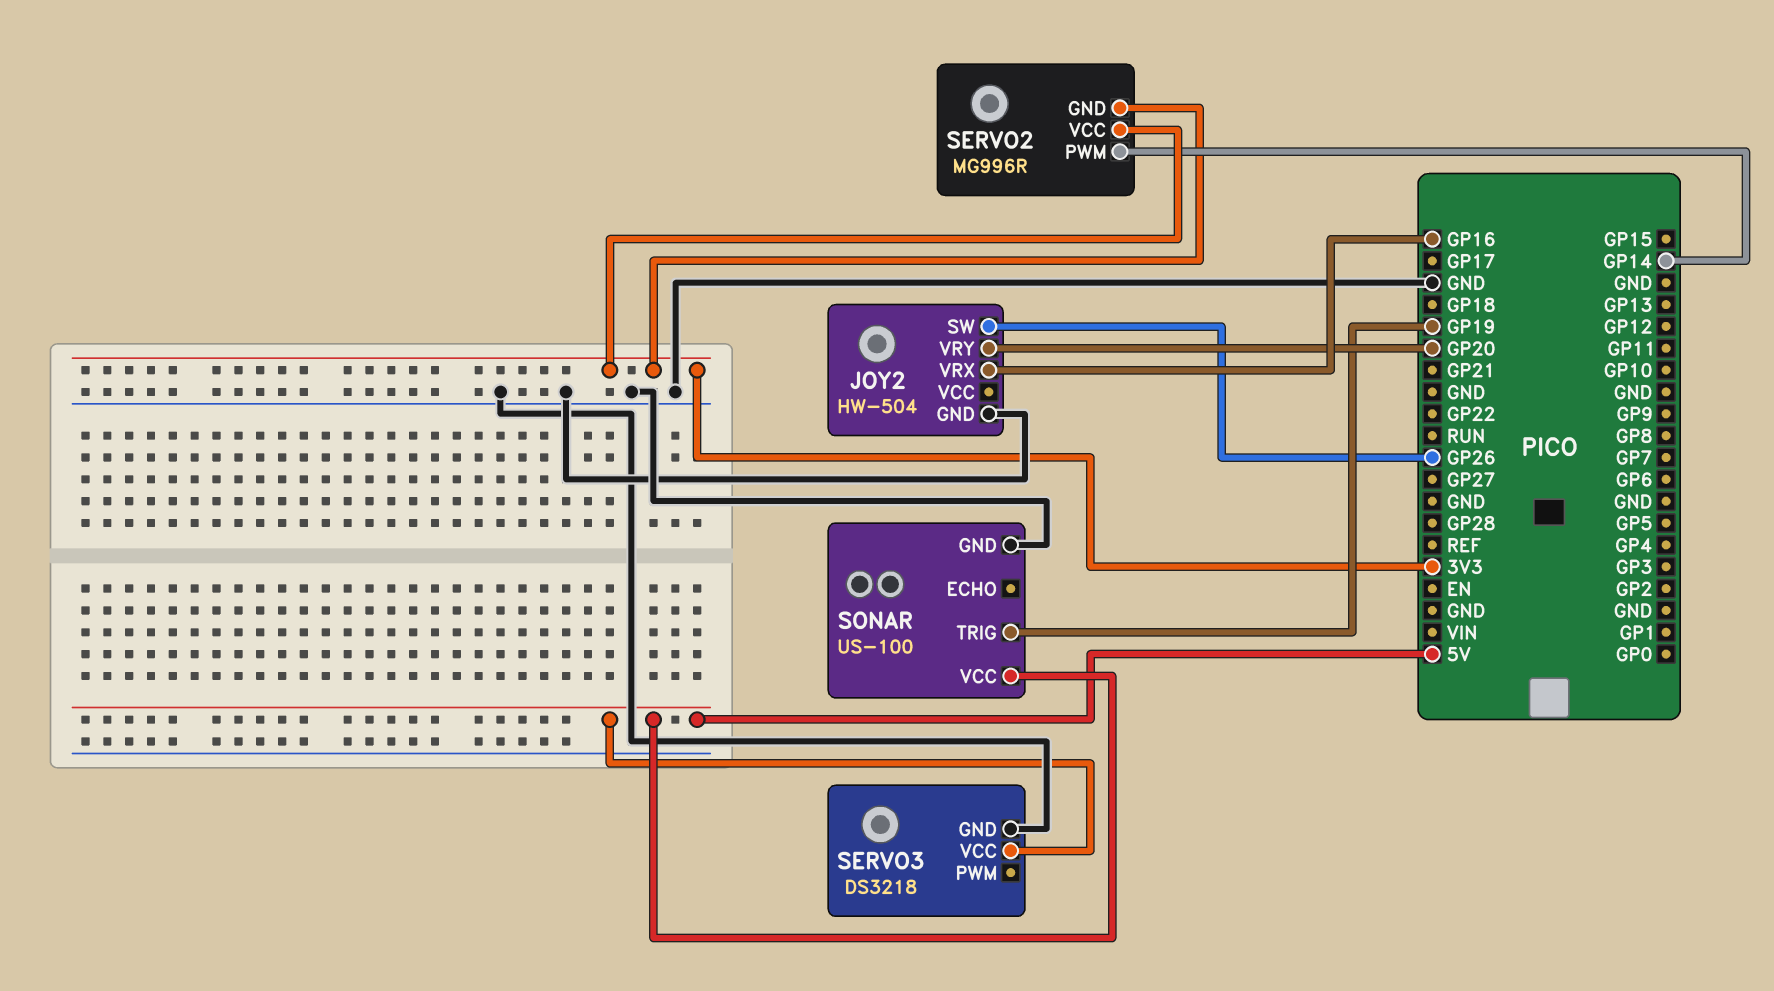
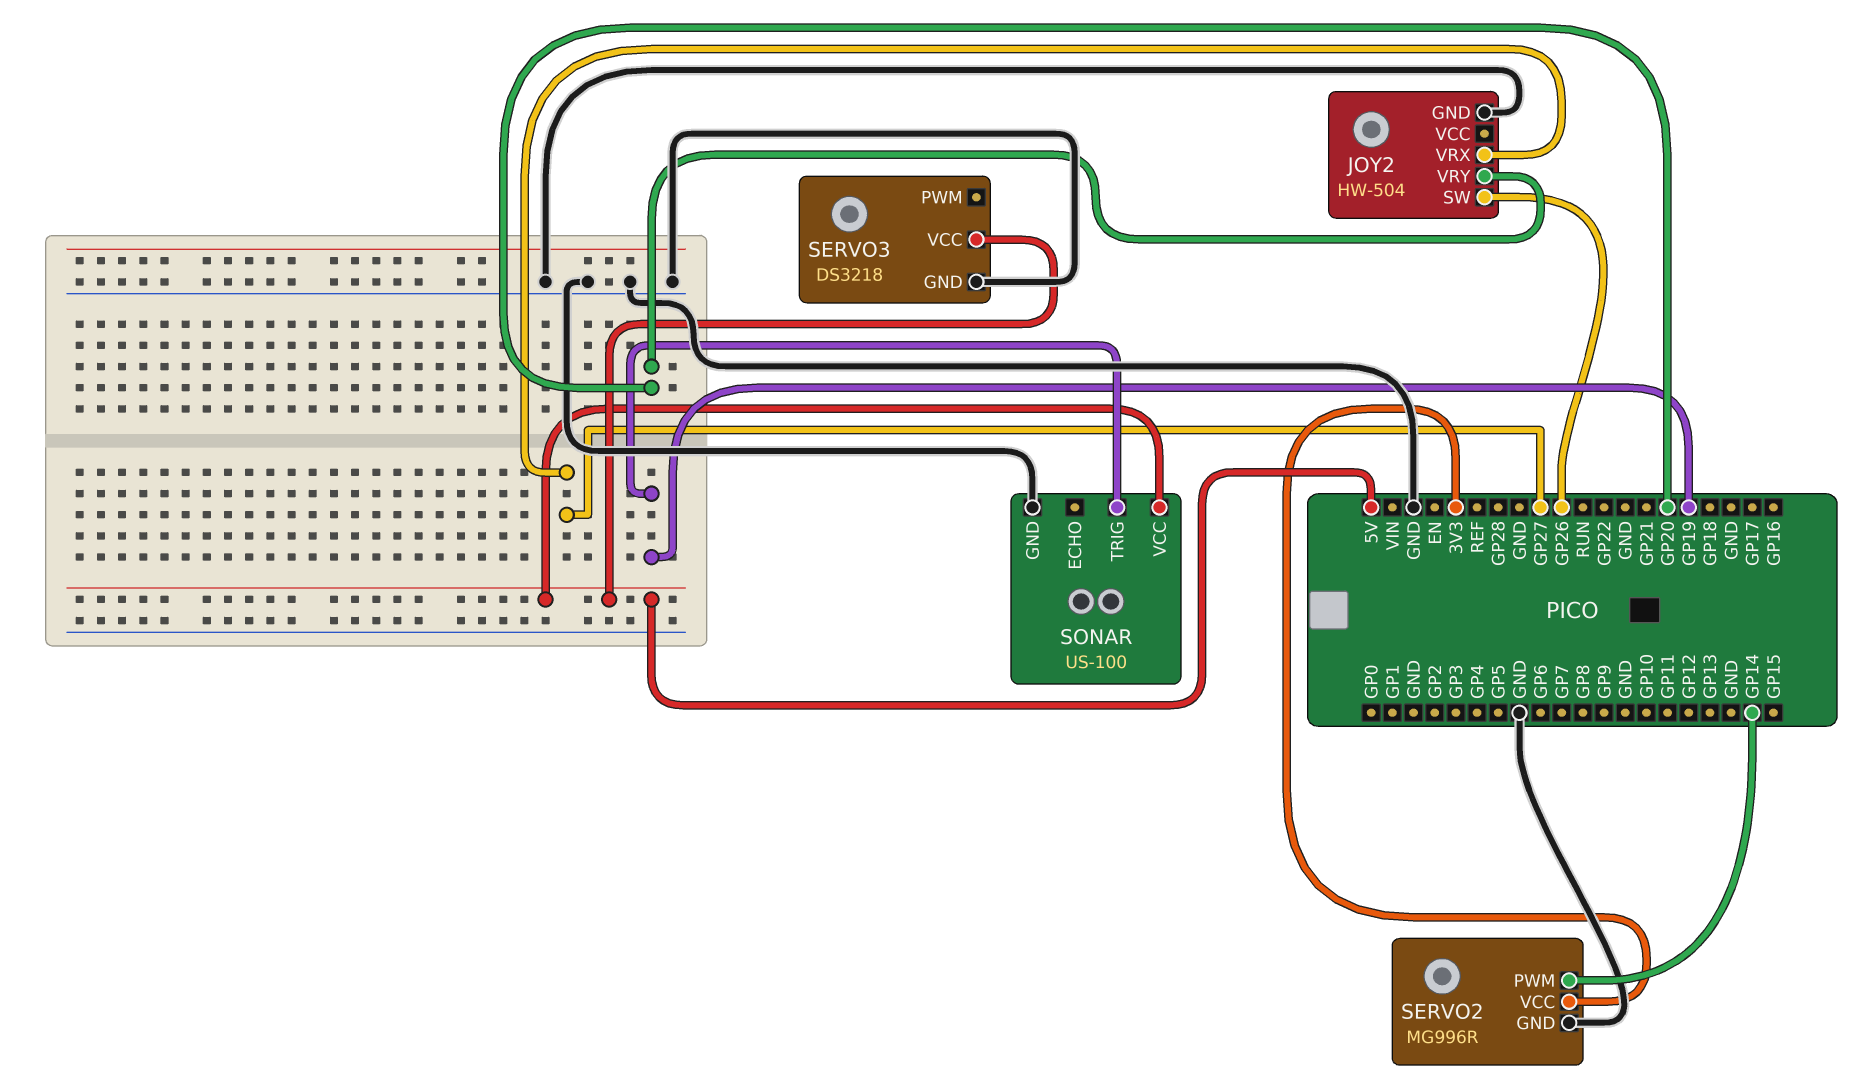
JOY2 pin VRX: GP16 -> GP27
SERVO2 pin GND: 3V3 -> GND

